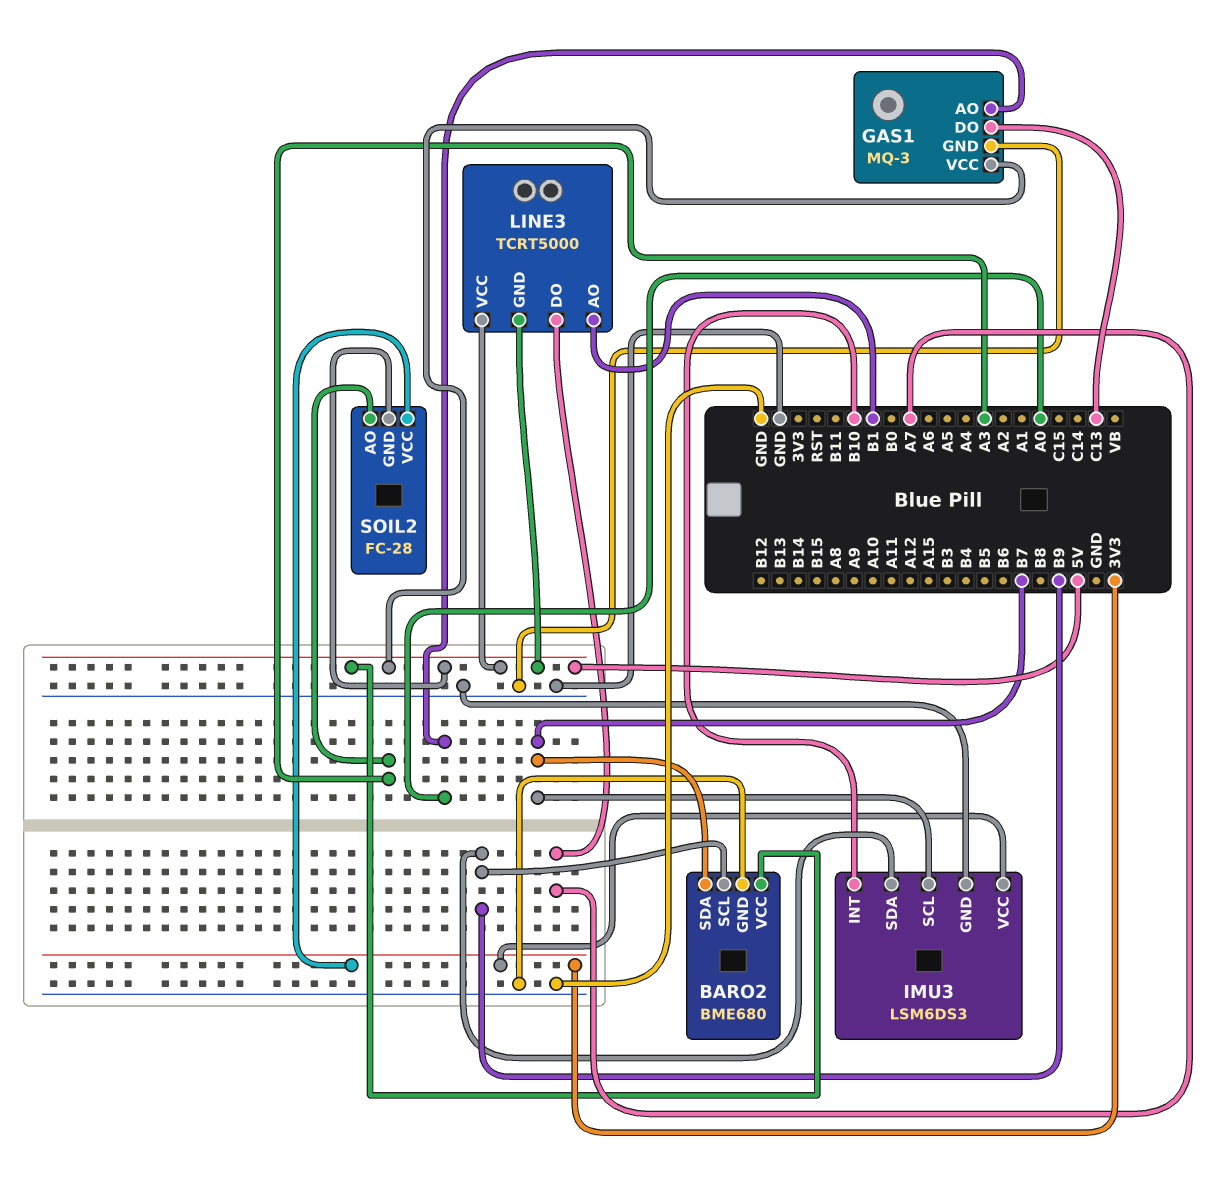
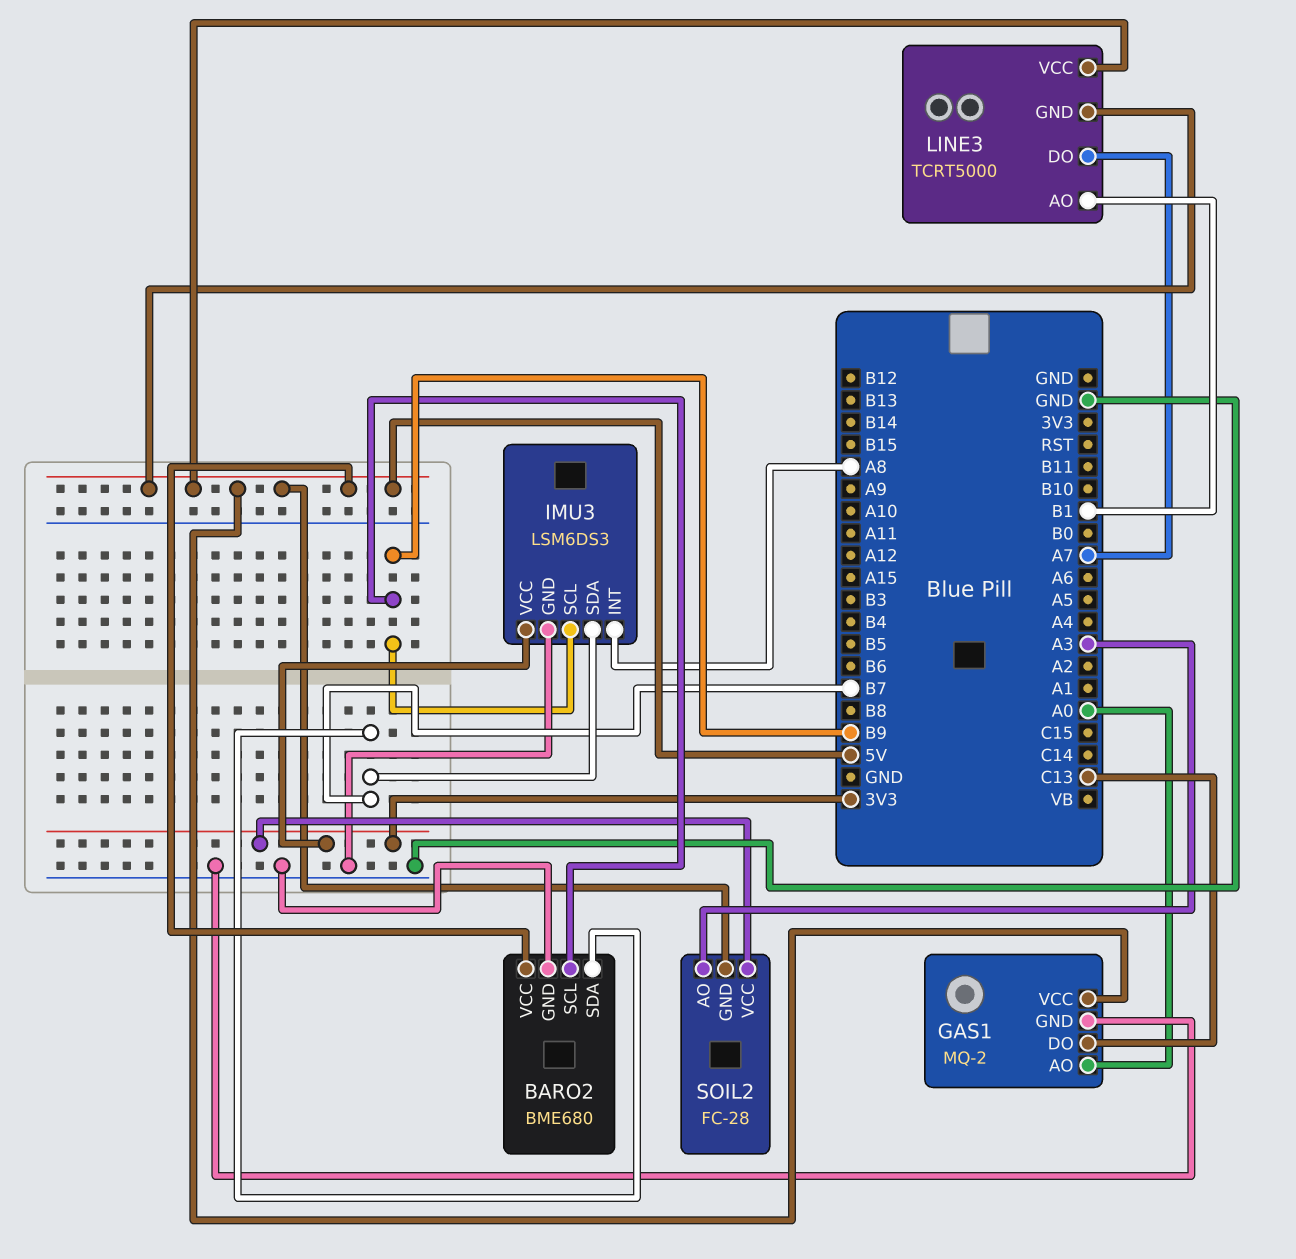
GAS1: MQ-3 -> MQ-2
IMU3 pin INT: B10 -> A8
IMU3 pin SCL: B7 -> B9
IMU3 pin SDA: B9 -> B7

